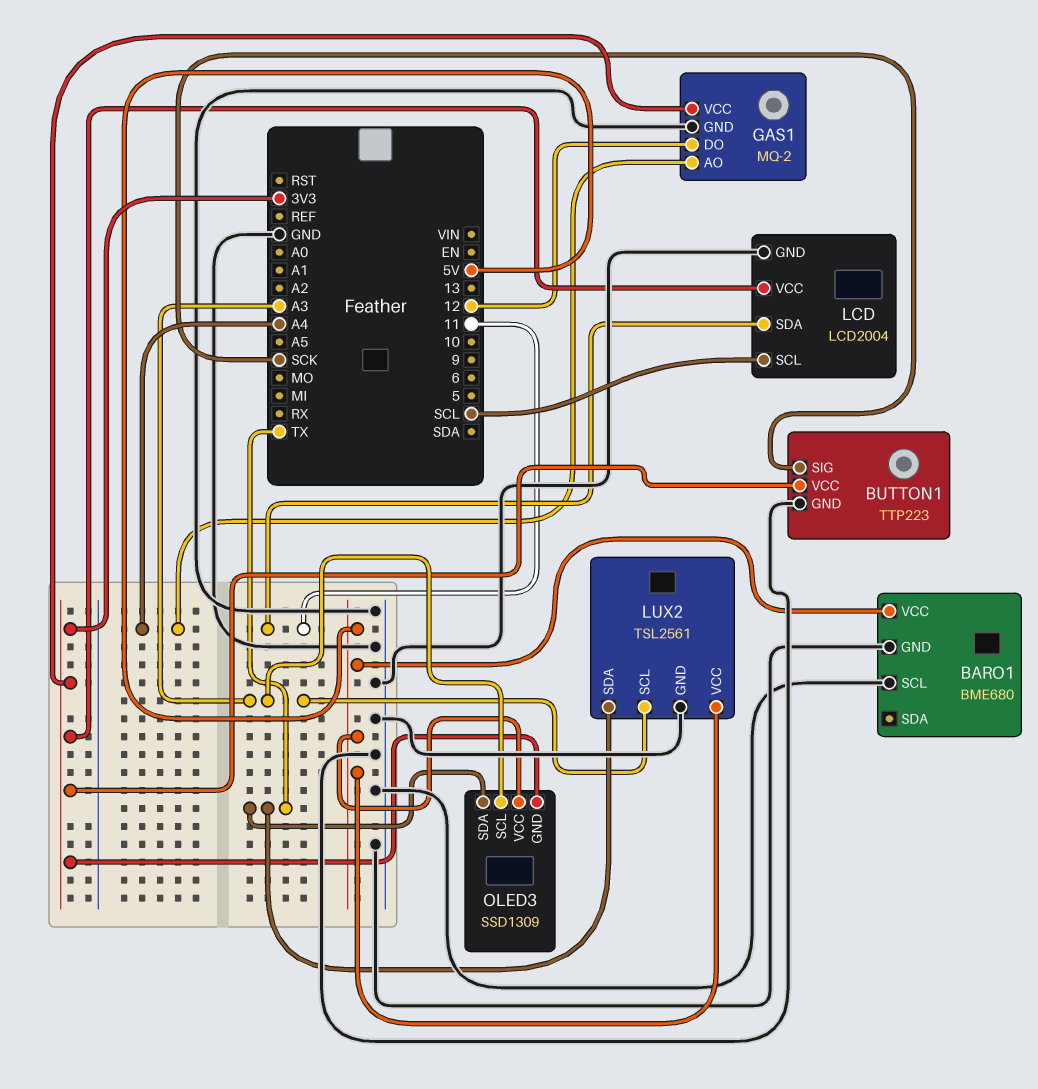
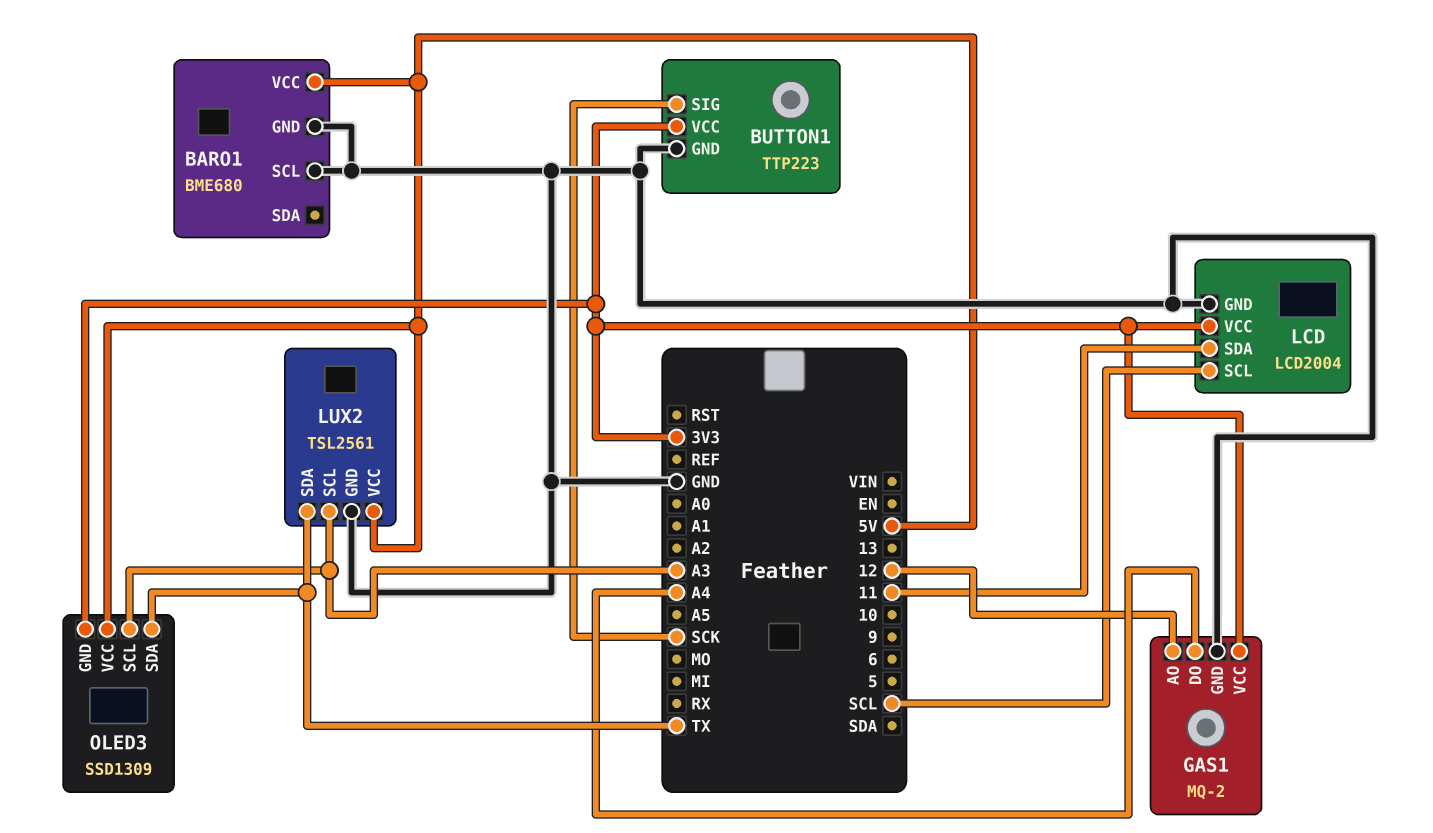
GAS1 pin AO: A4 -> 12
GAS1 pin DO: 12 -> A4

